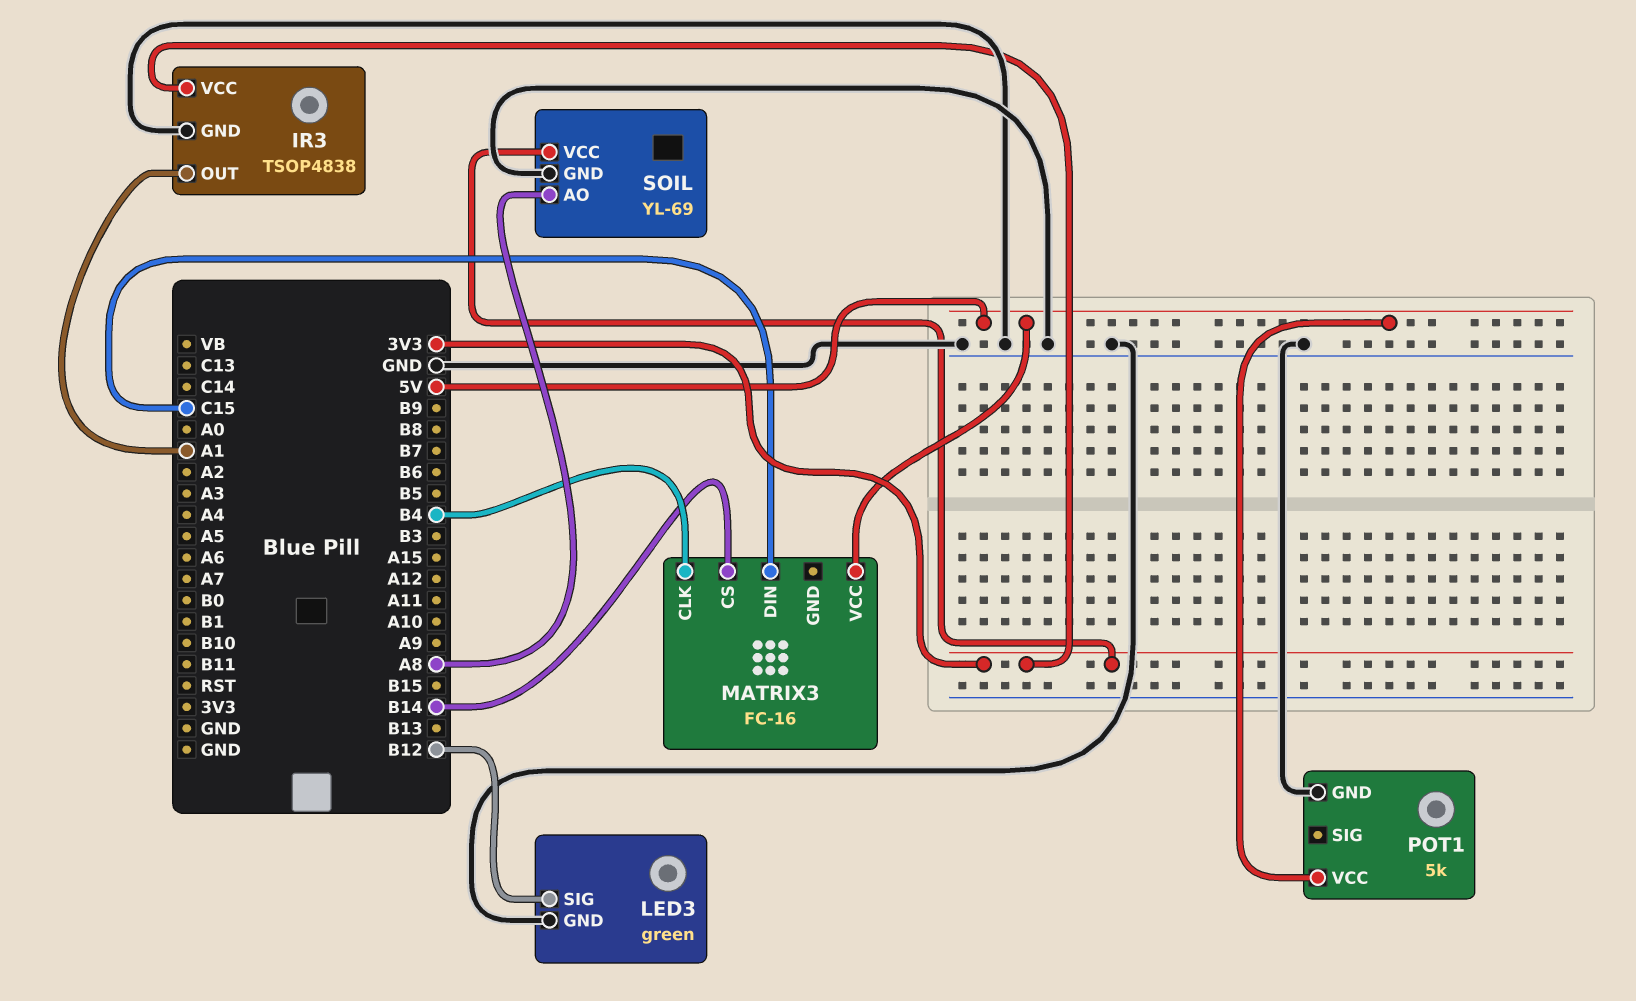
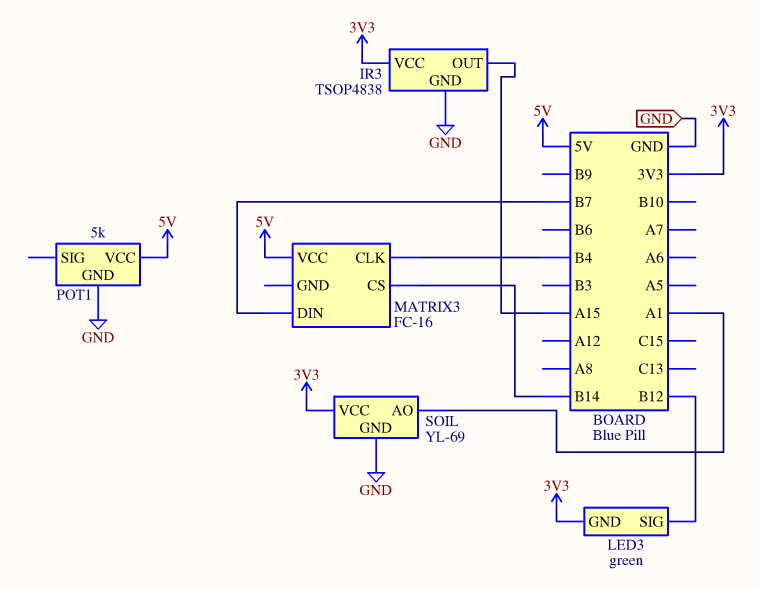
IR3 pin OUT: A1 -> A15
LED3 pin GND: GND -> 3V3
MATRIX3 pin DIN: C15 -> B7
SOIL pin AO: A8 -> A1

